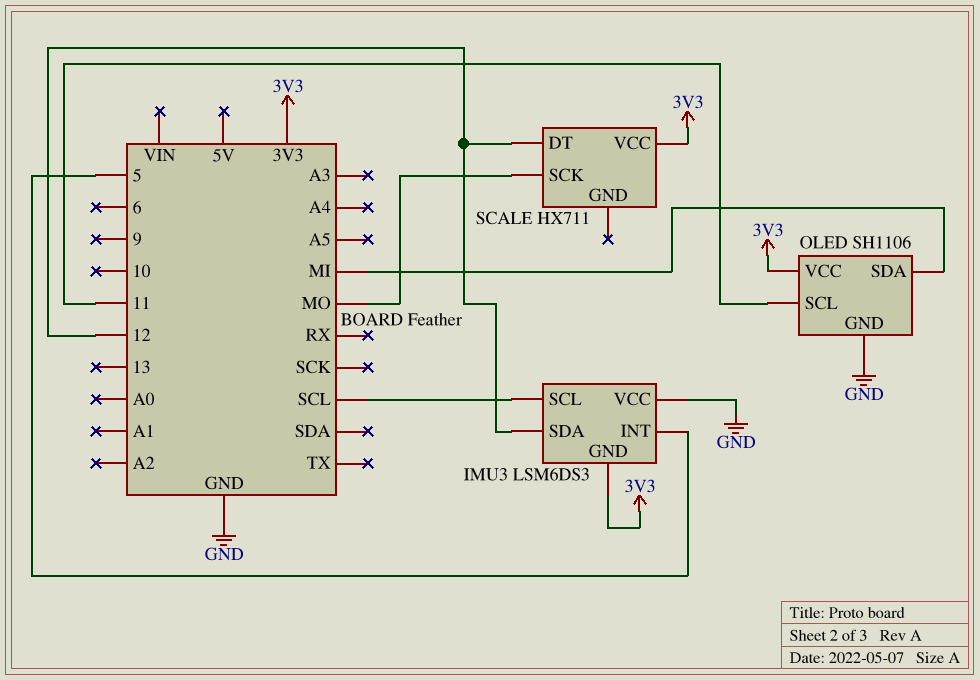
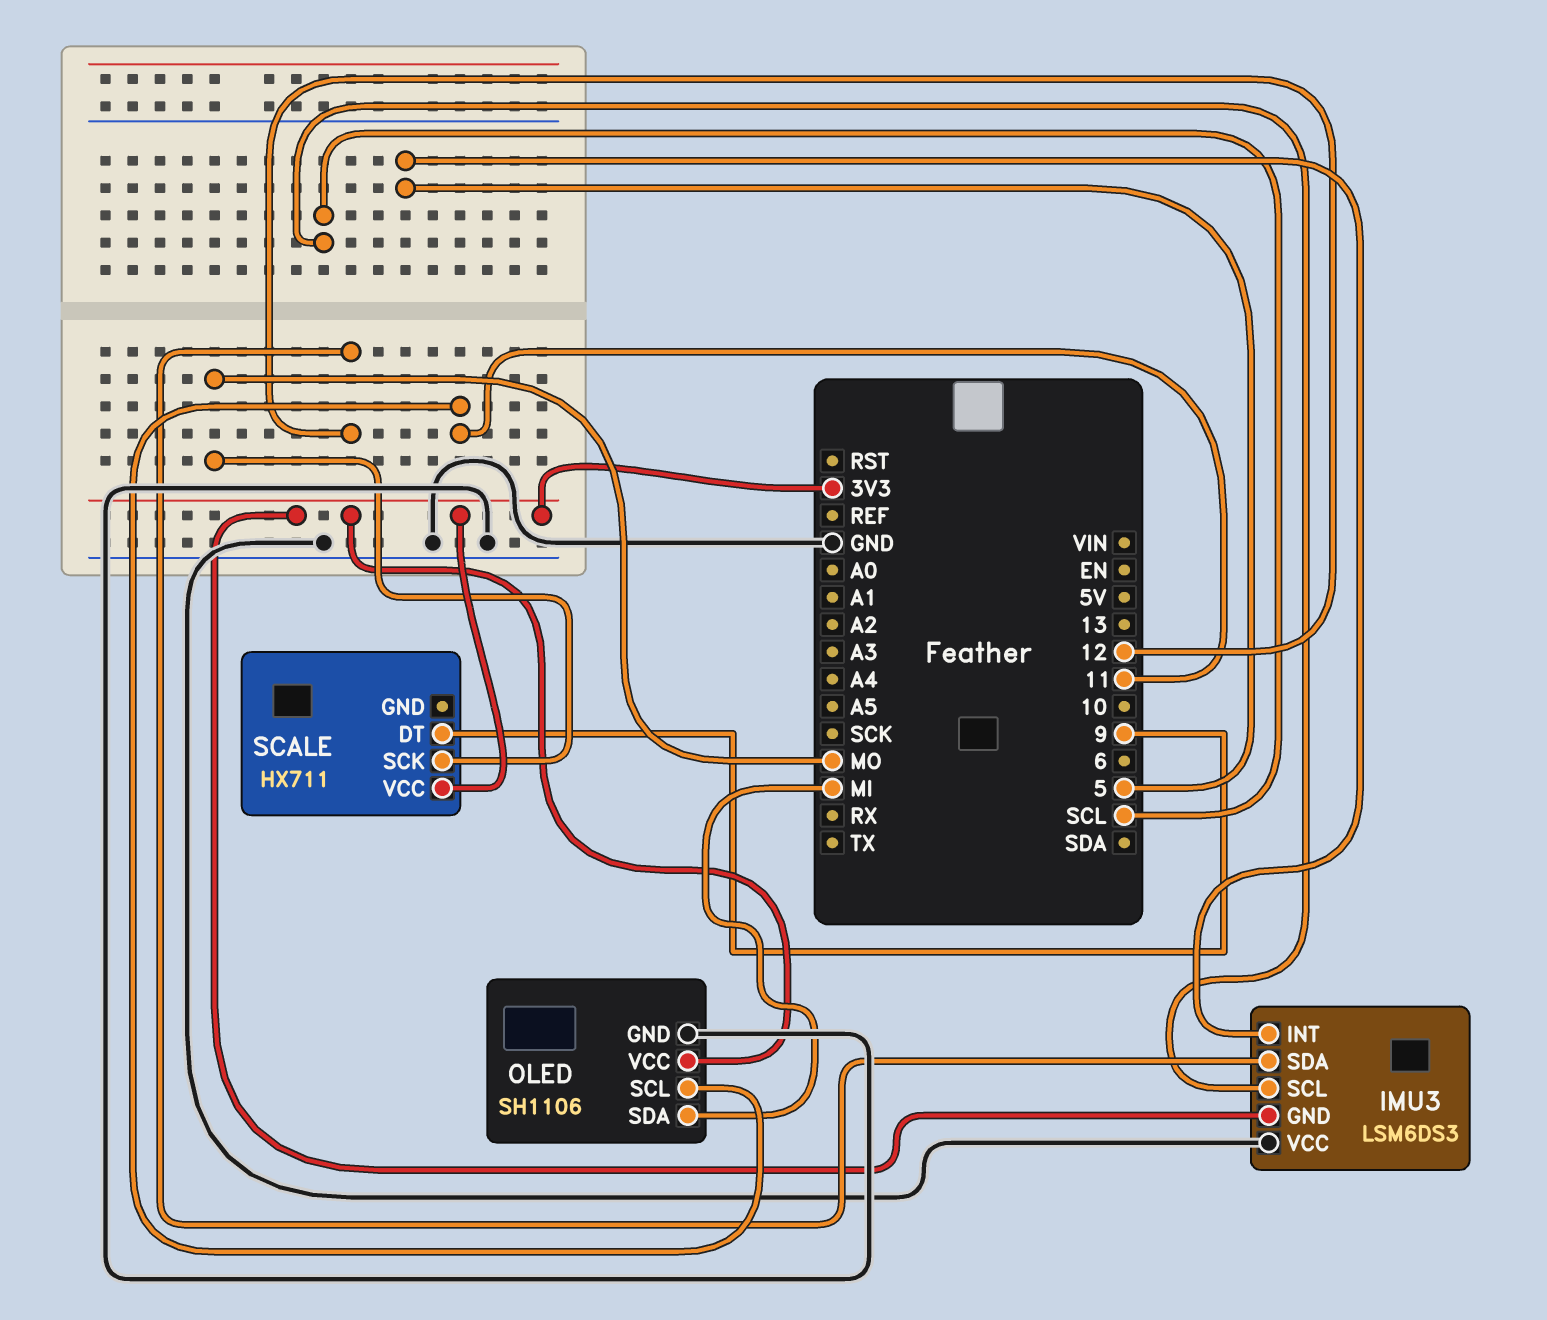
SCALE pin DT: 12 -> 9

